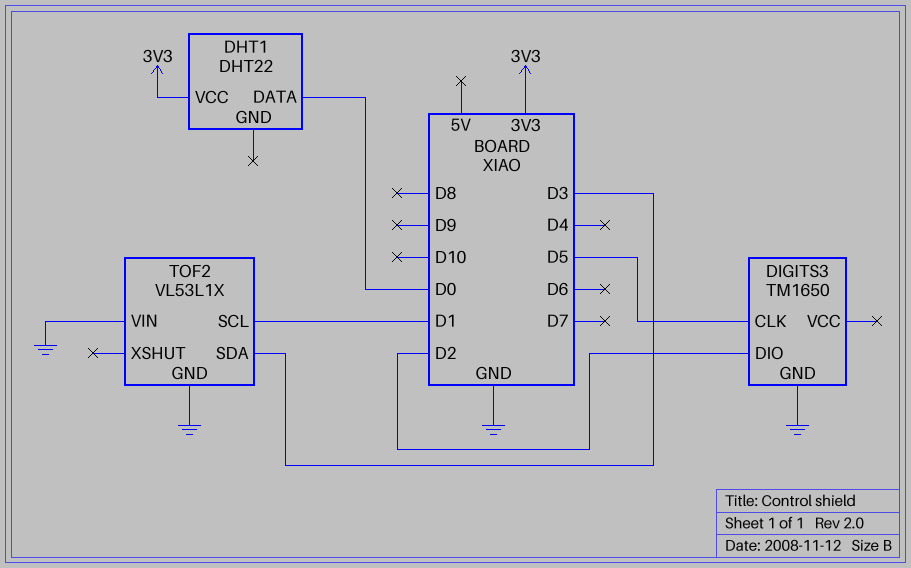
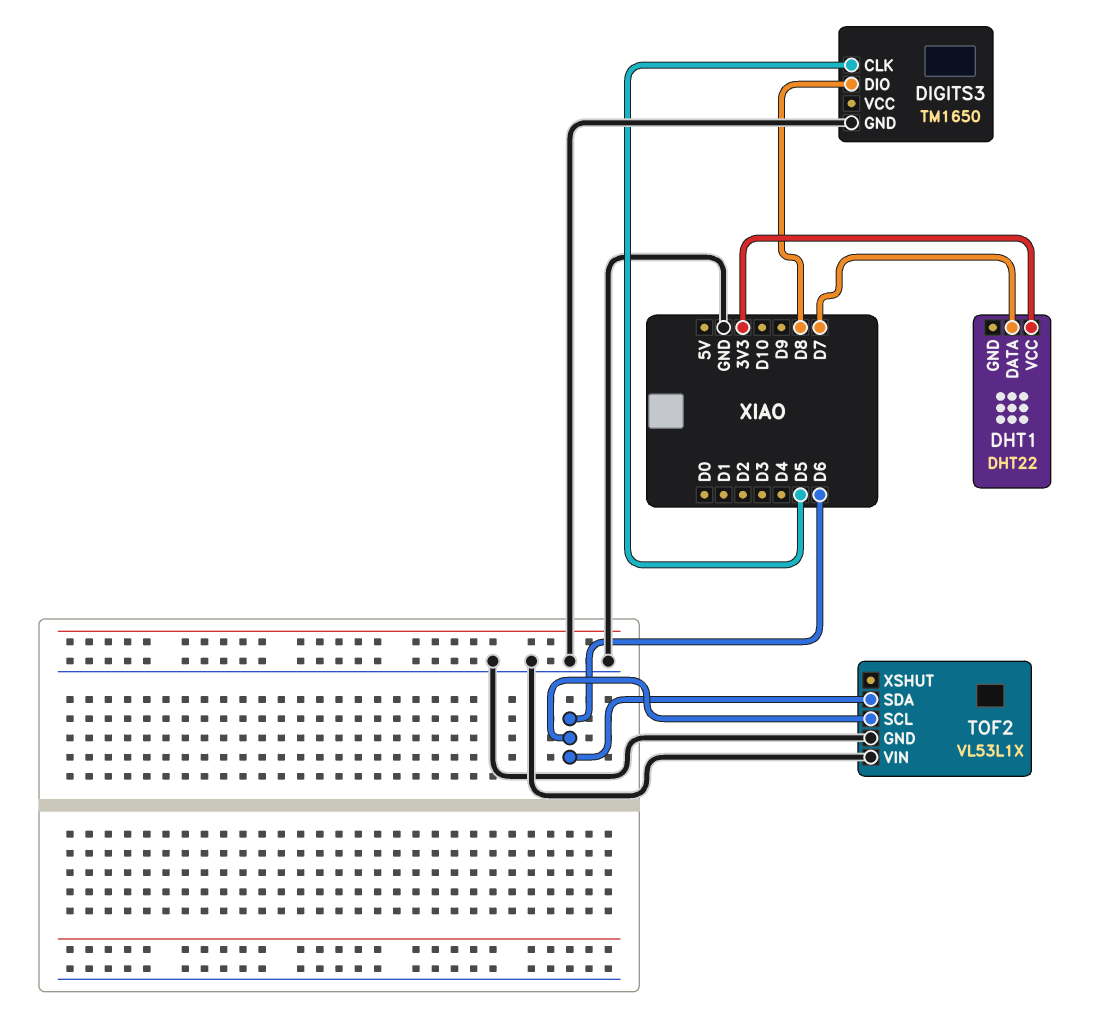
DHT1 pin DATA: D0 -> D7
DIGITS3 pin DIO: D2 -> D8
TOF2 pin SCL: D1 -> D6
TOF2 pin SDA: D3 -> D6

